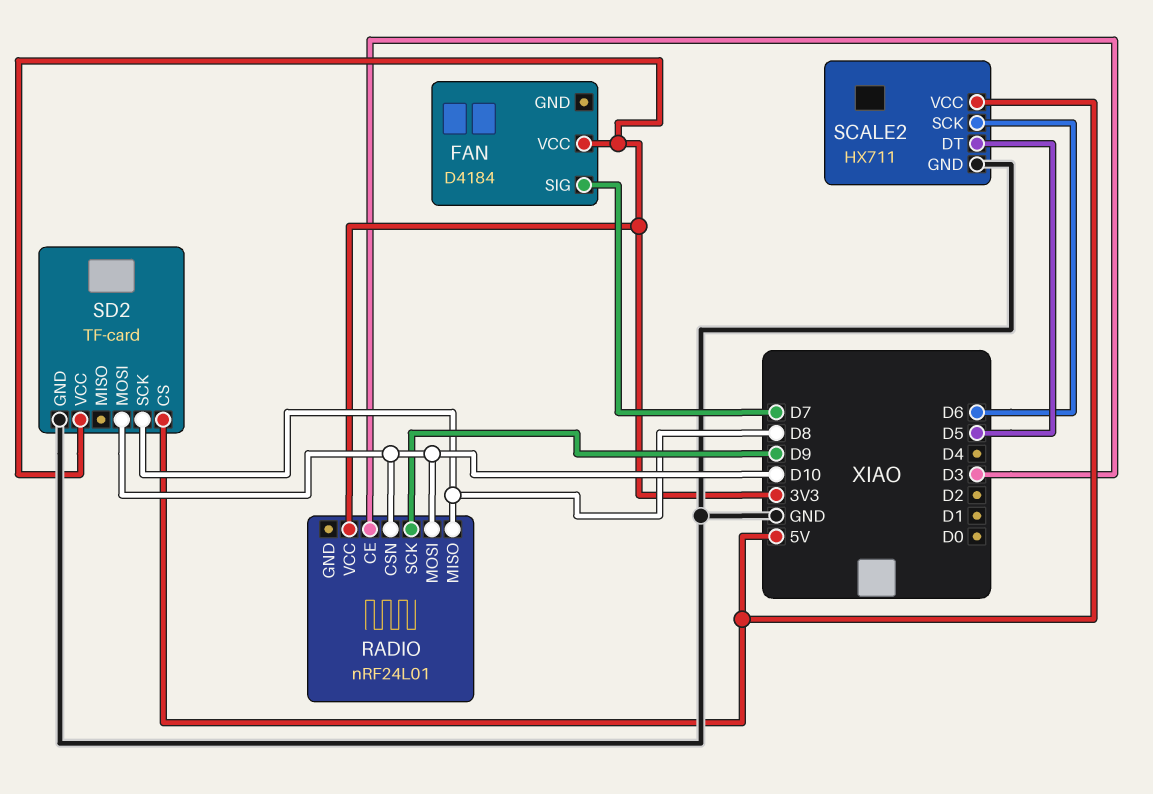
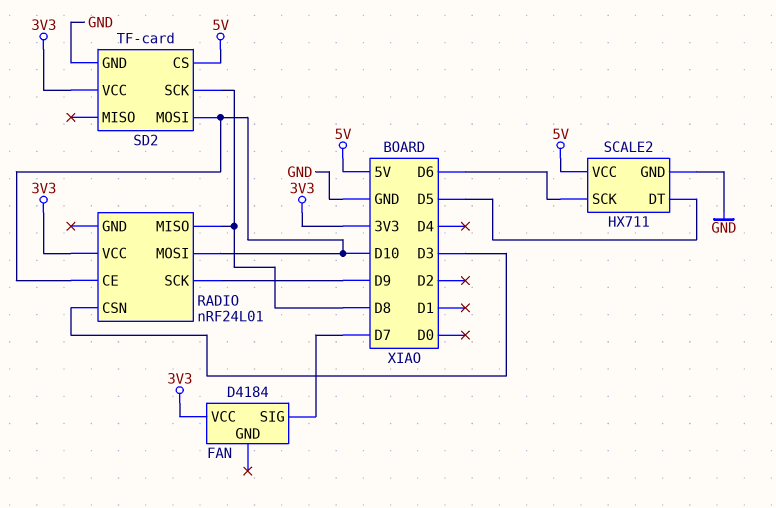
RADIO pin CE: D3 -> D10
RADIO pin CSN: D10 -> D3

